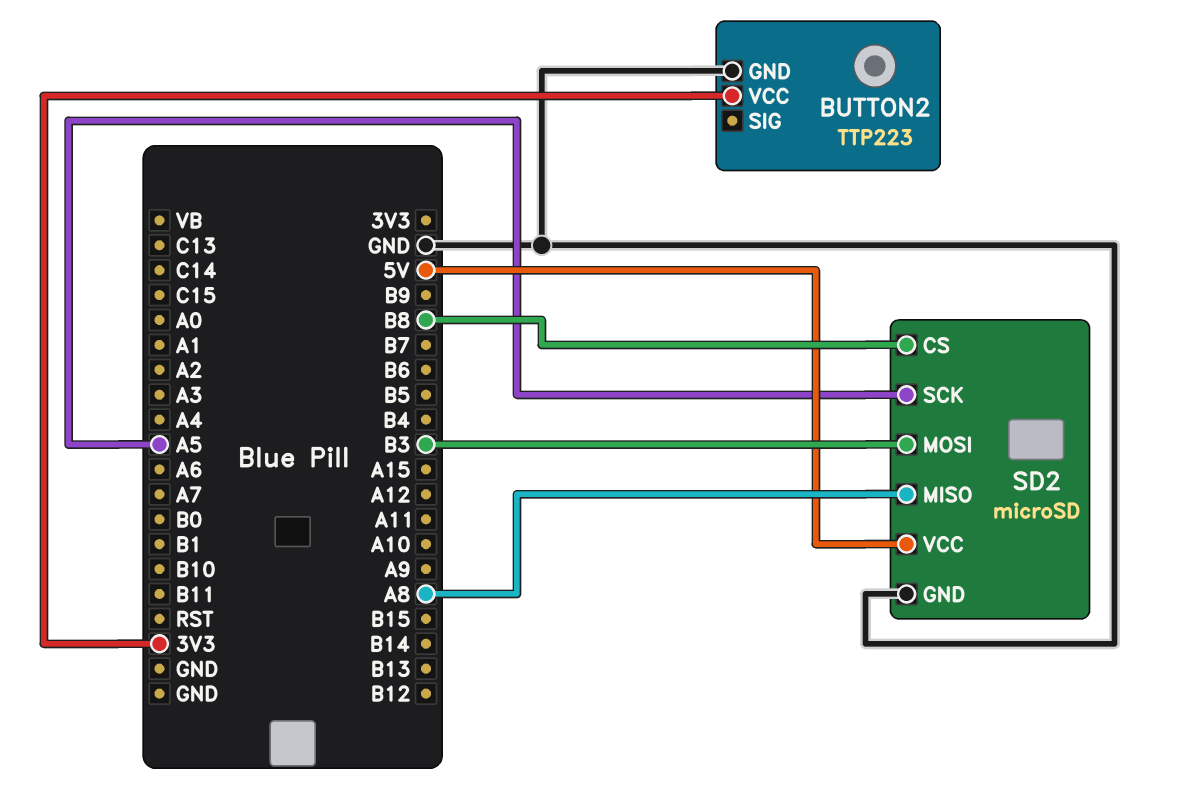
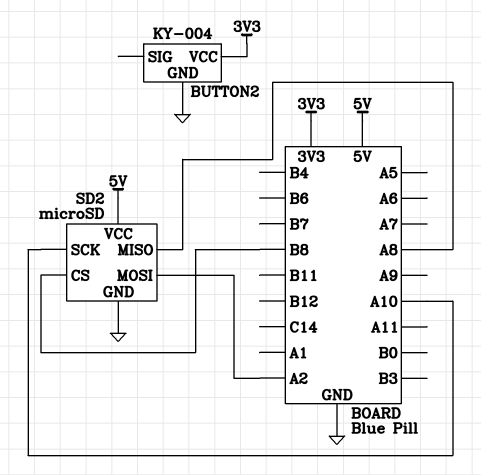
BUTTON2: TTP223 -> KY-004
SD2 pin MOSI: B3 -> A2
SD2 pin SCK: A5 -> A10

